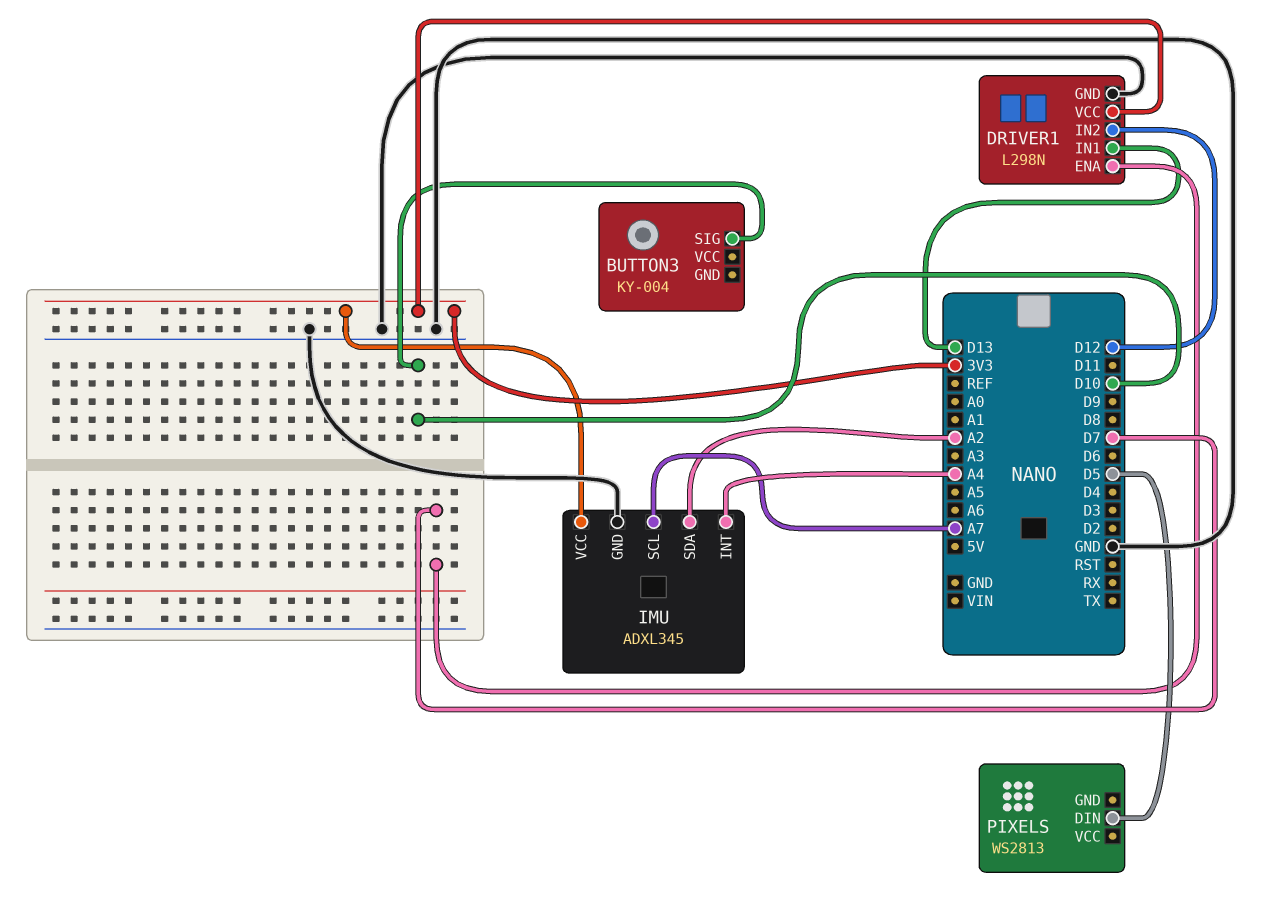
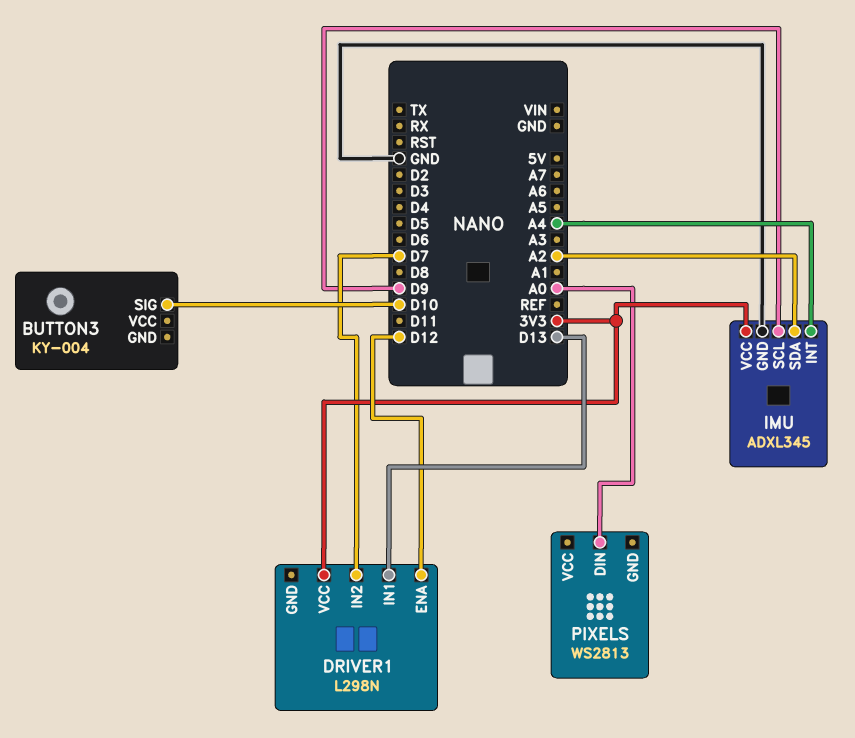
DRIVER1 pin ENA: D7 -> D12
DRIVER1 pin GND: GND -> none
DRIVER1 pin IN2: D12 -> D7
IMU pin SCL: A7 -> D9
PIXELS pin DIN: D5 -> A0

